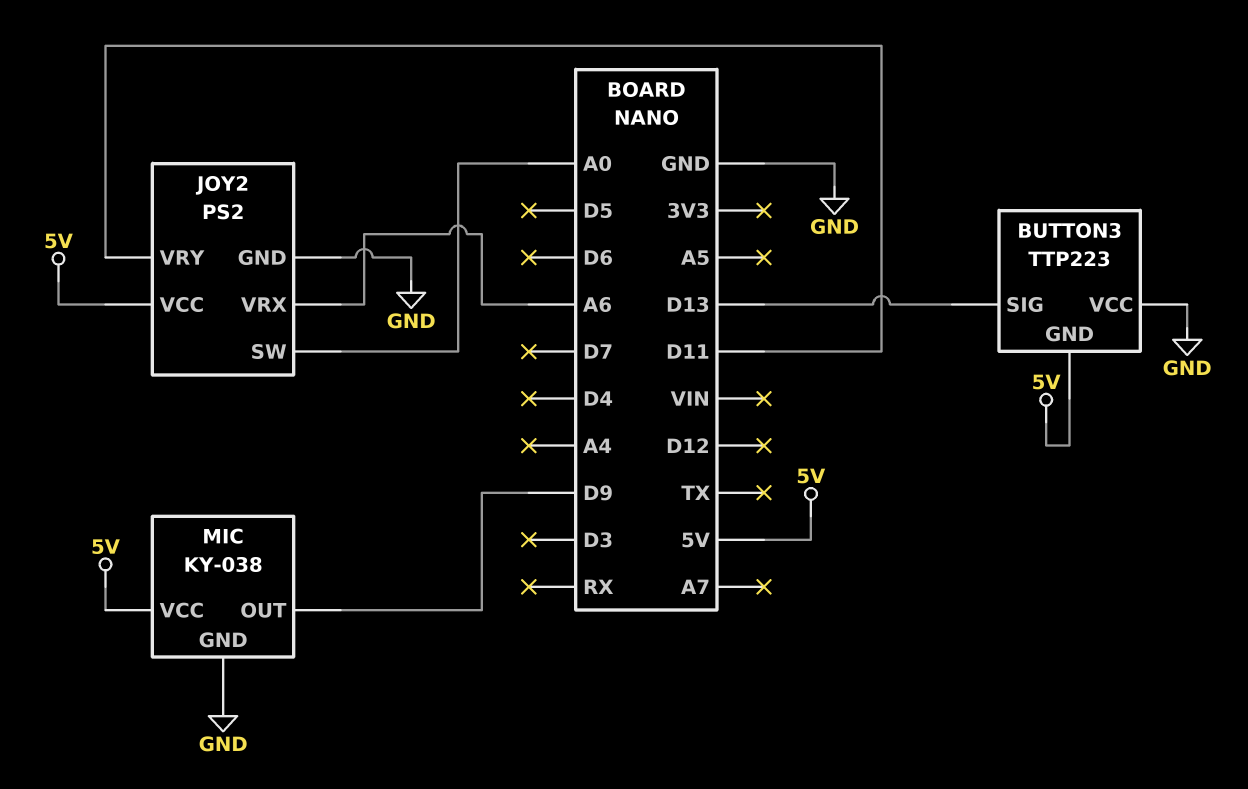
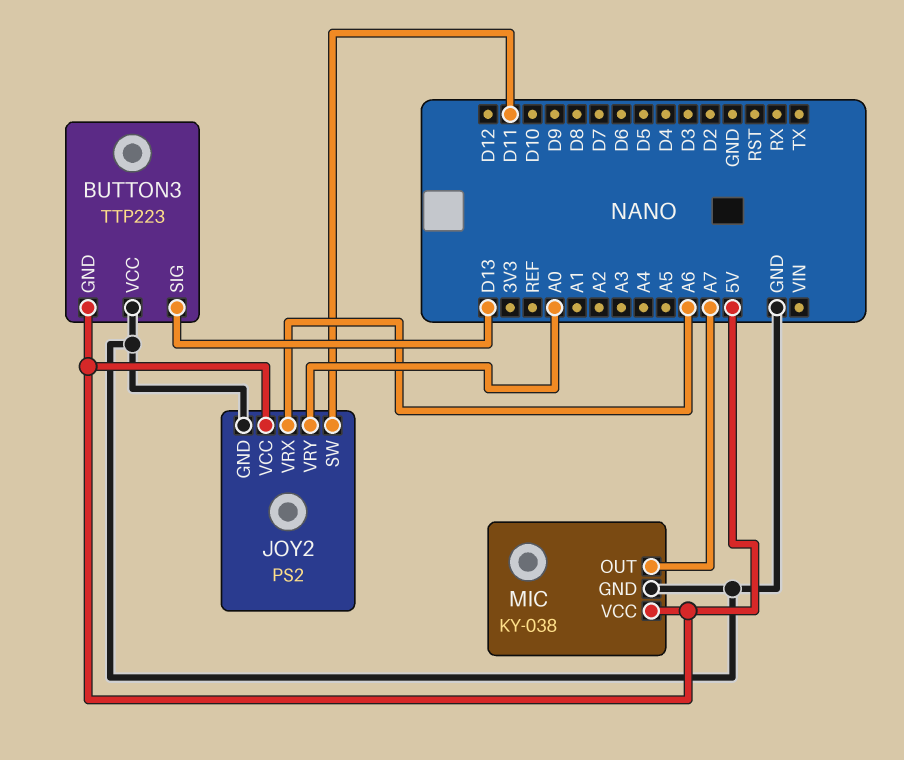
JOY2 pin SW: A0 -> D11
JOY2 pin VRY: D11 -> A0
MIC pin OUT: D9 -> A7

